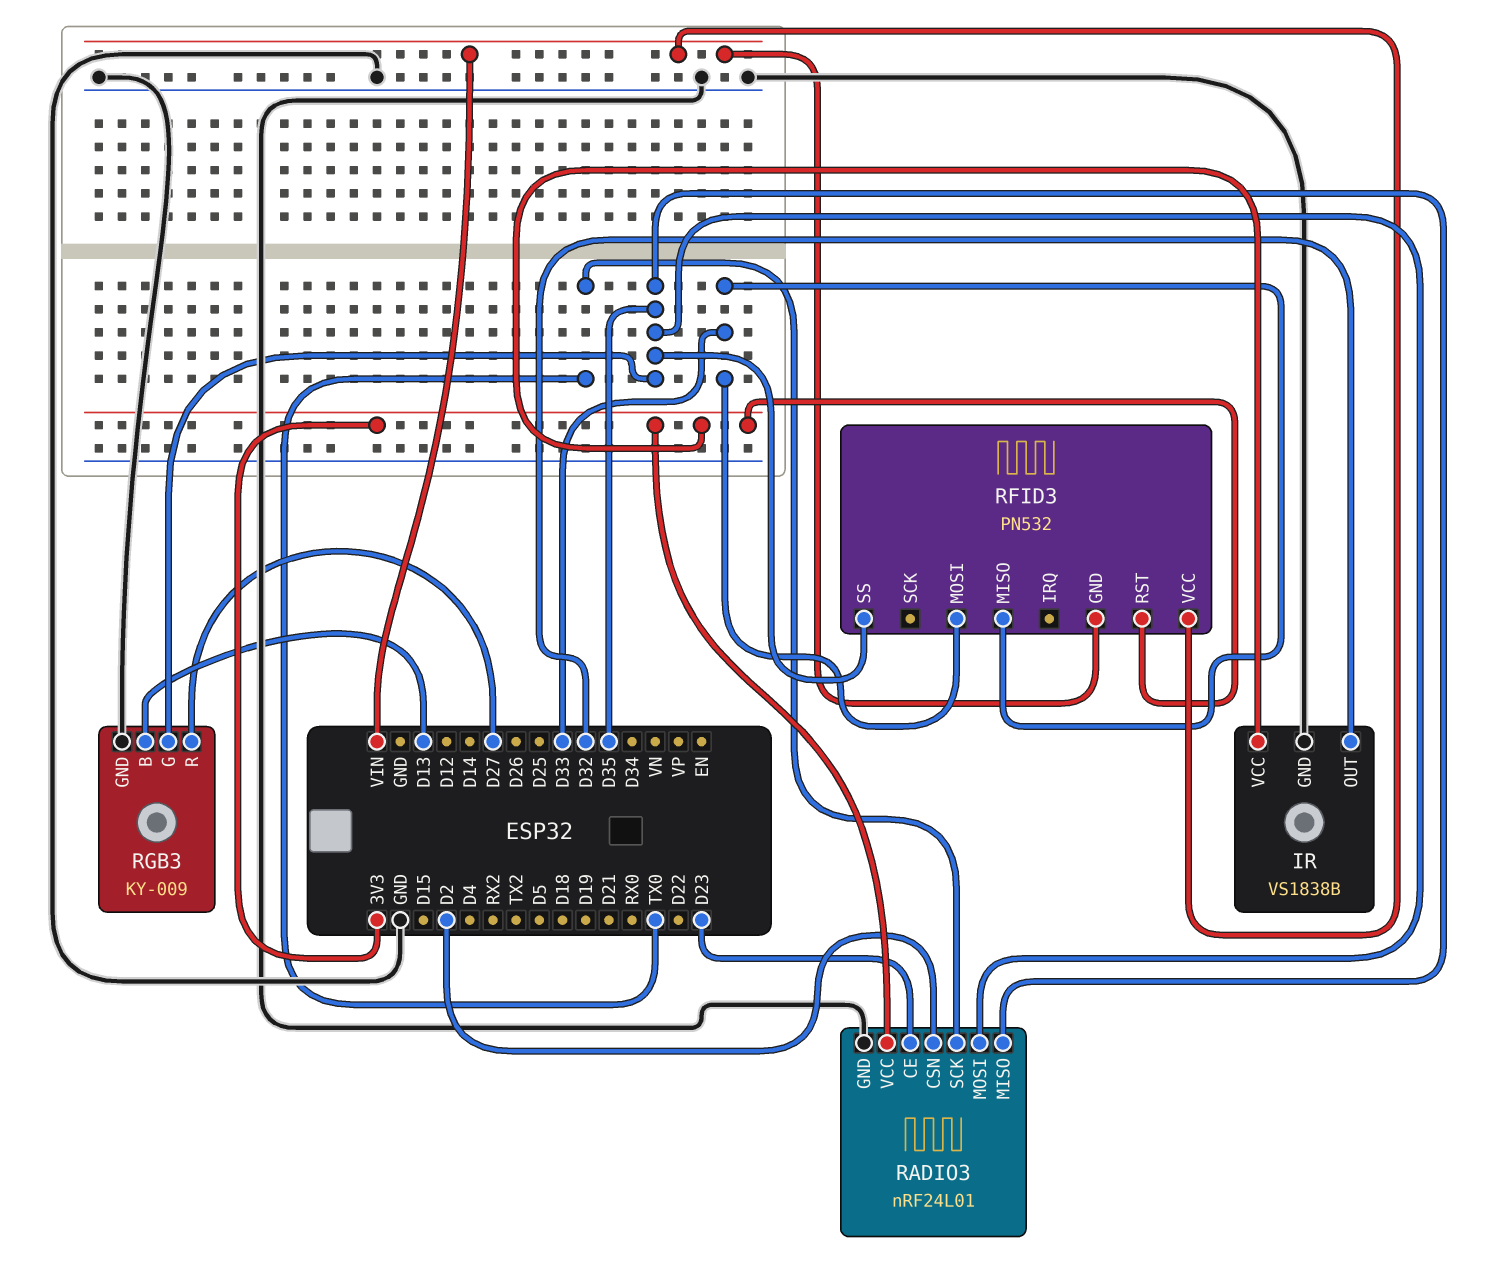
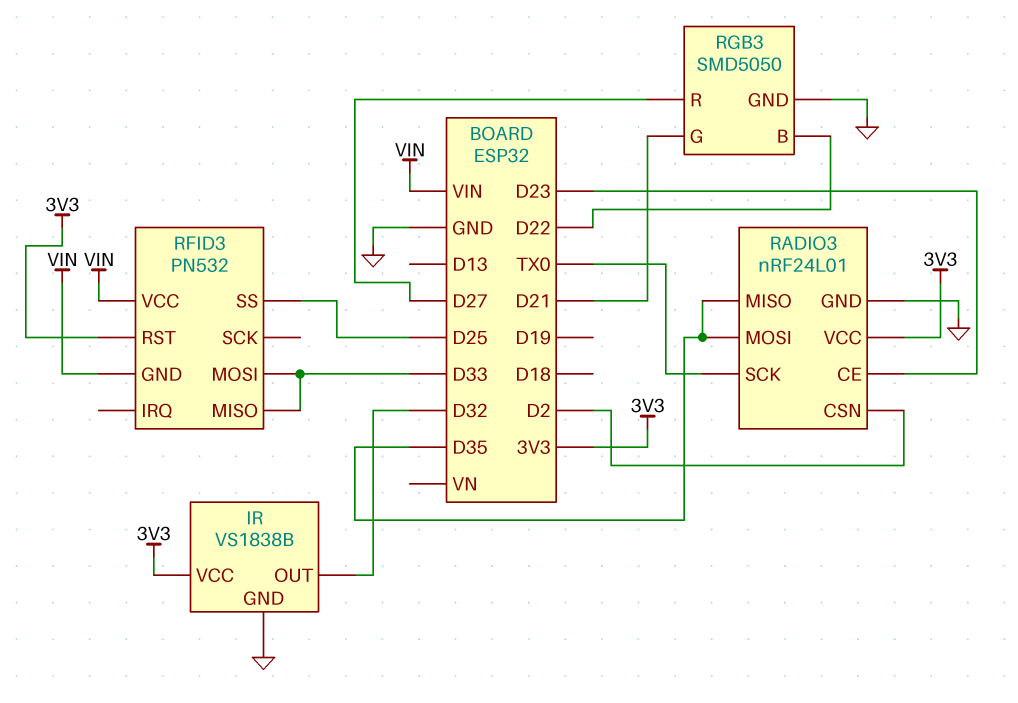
RFID3 pin SS: D35 -> D25
RGB3: KY-009 -> SMD5050
RGB3 pin B: D13 -> D22
RGB3 pin G: D35 -> D21

